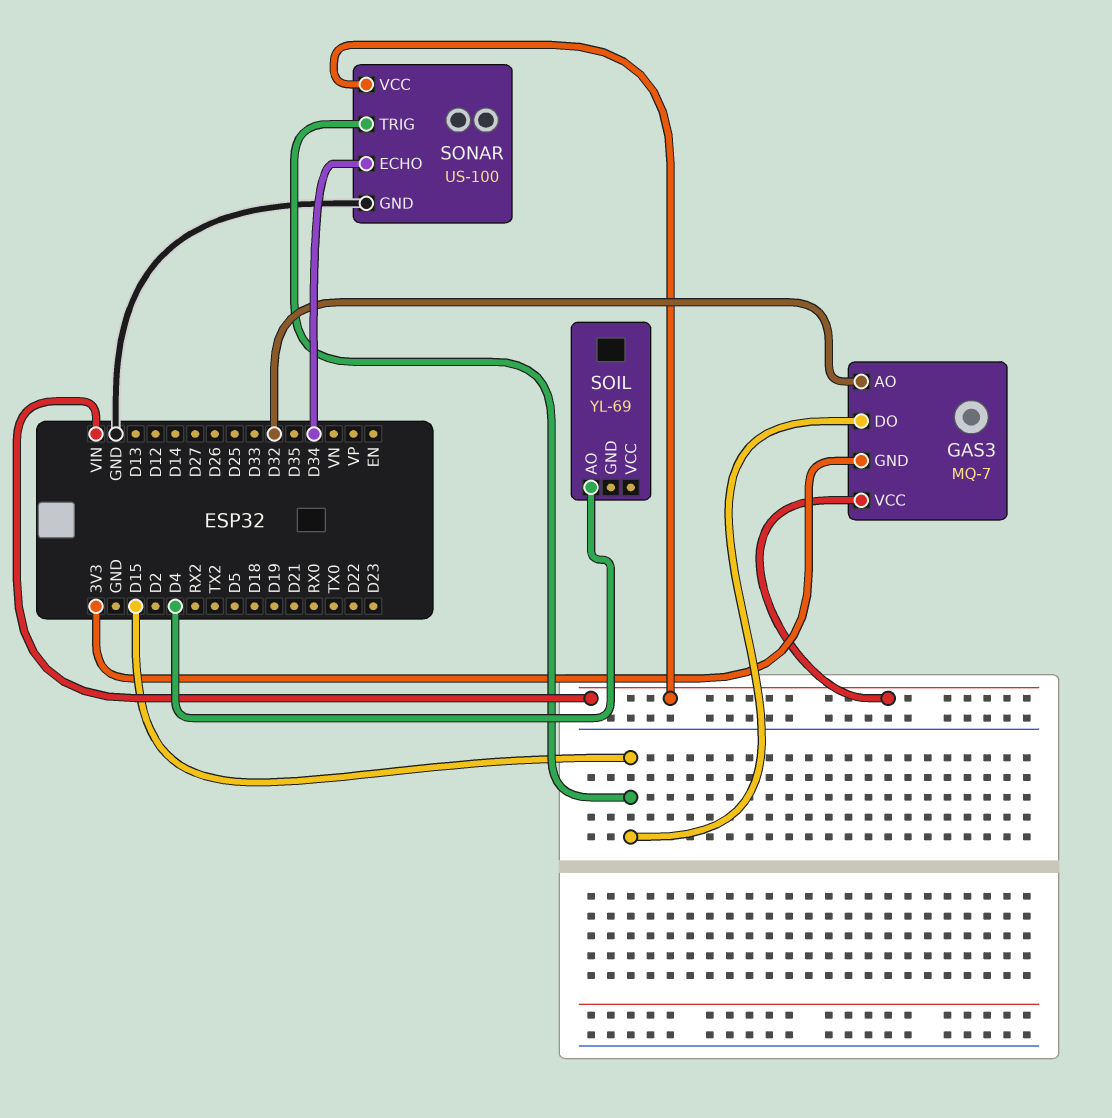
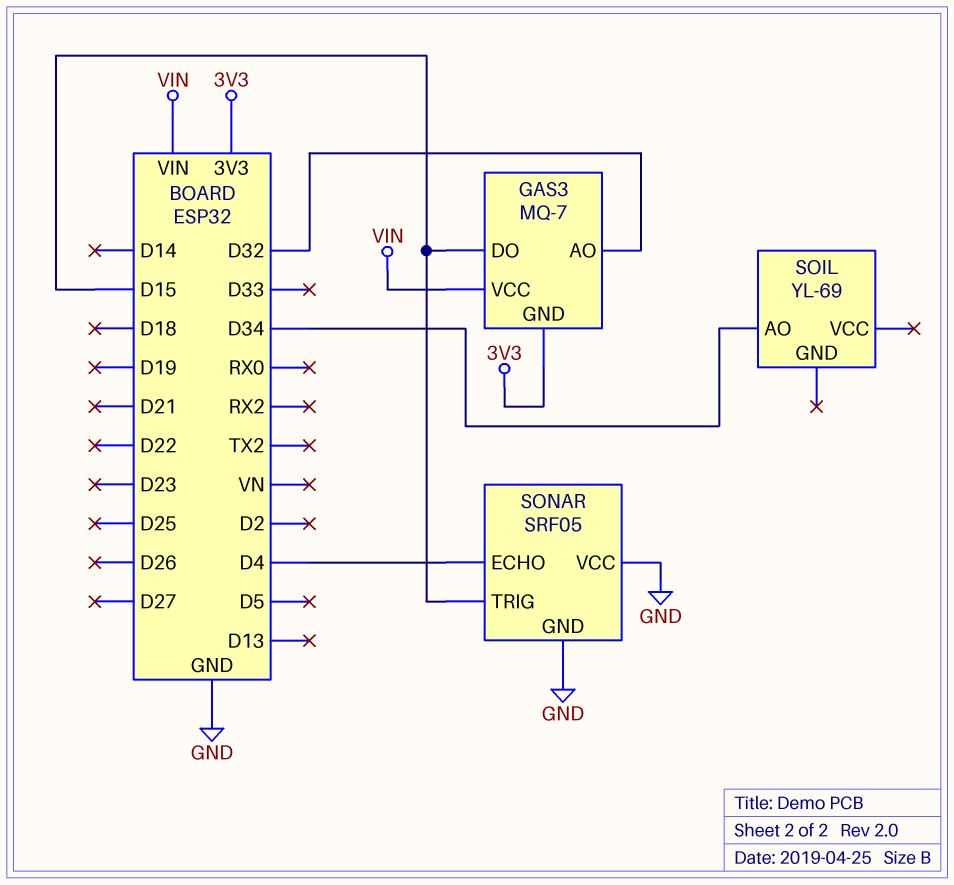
SOIL pin AO: D4 -> D34
SONAR: US-100 -> SRF05
SONAR pin ECHO: D34 -> D4
SONAR pin VCC: VIN -> GND

